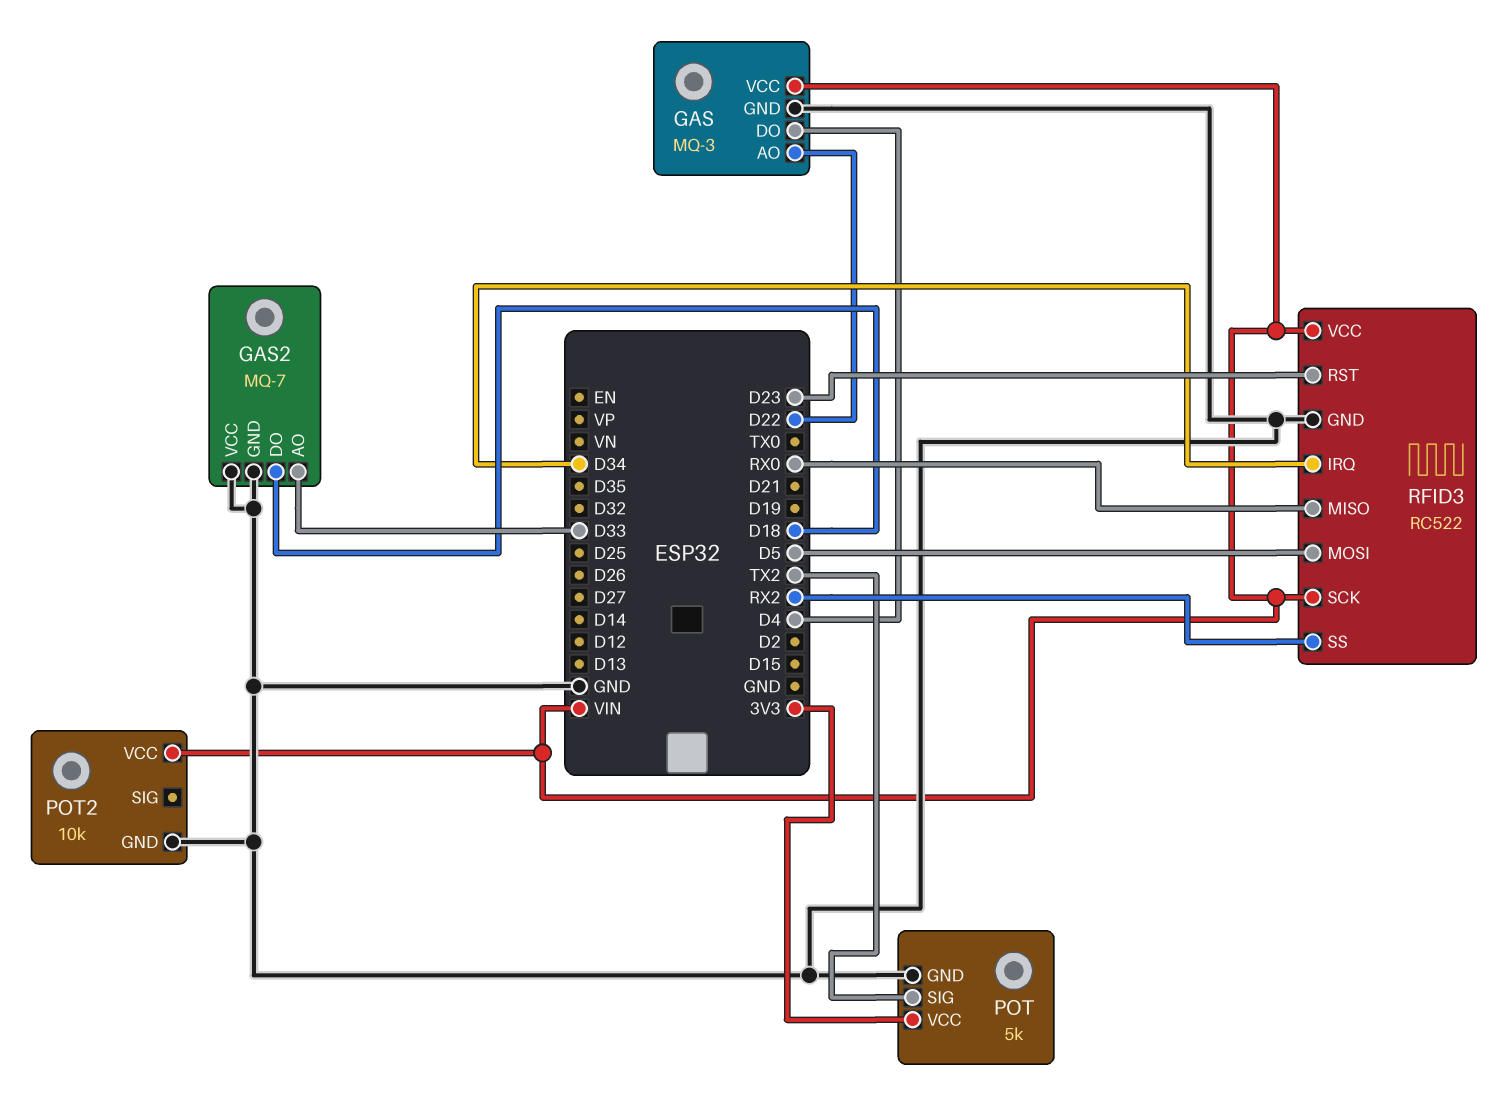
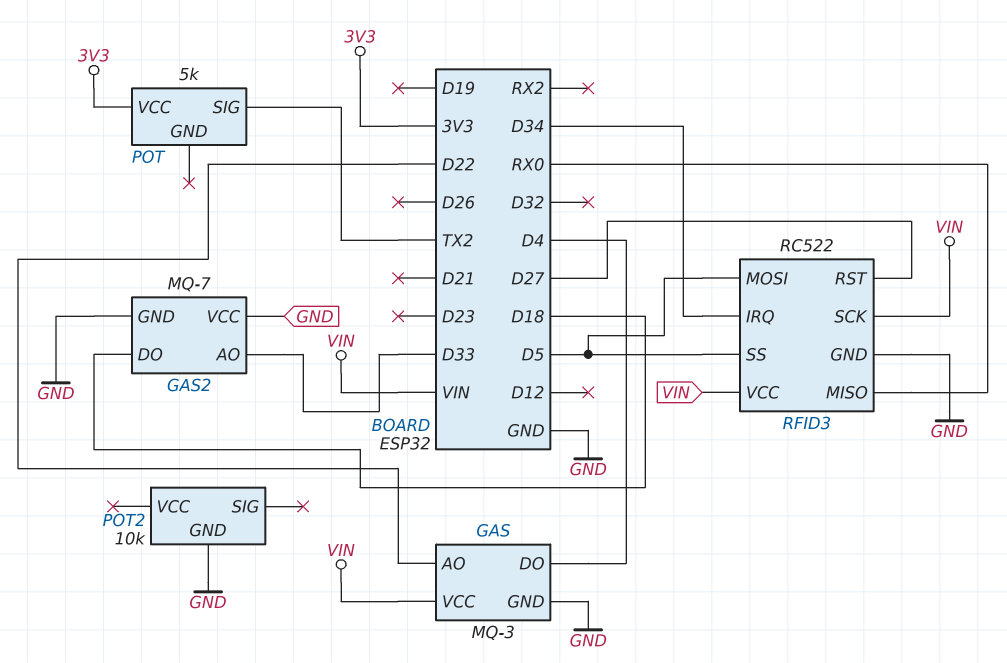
POT pin GND: GND -> none
POT2 pin VCC: VIN -> none
RFID3 pin RST: D23 -> D27
RFID3 pin SS: RX2 -> D5

